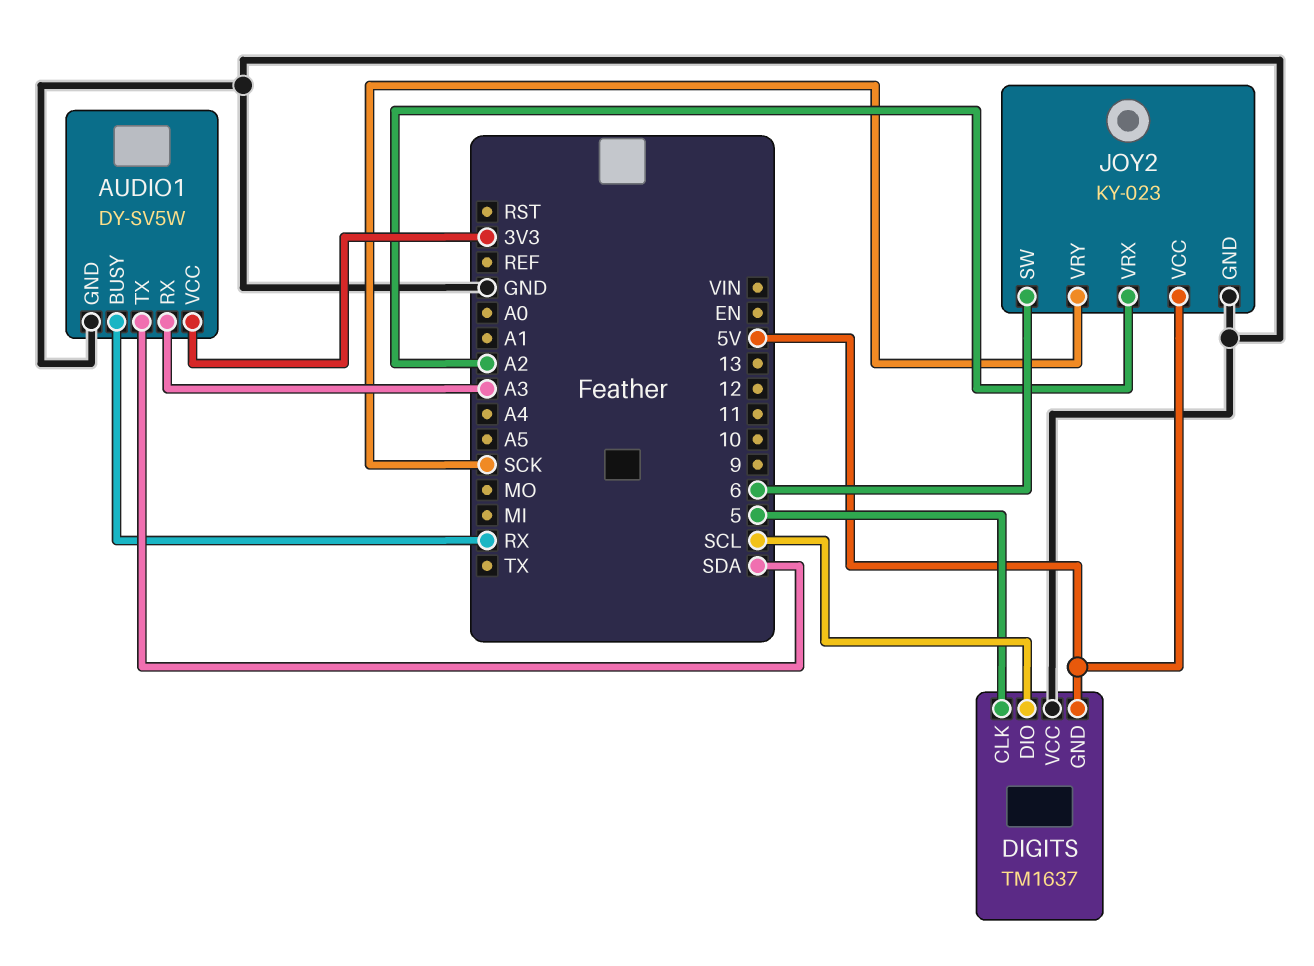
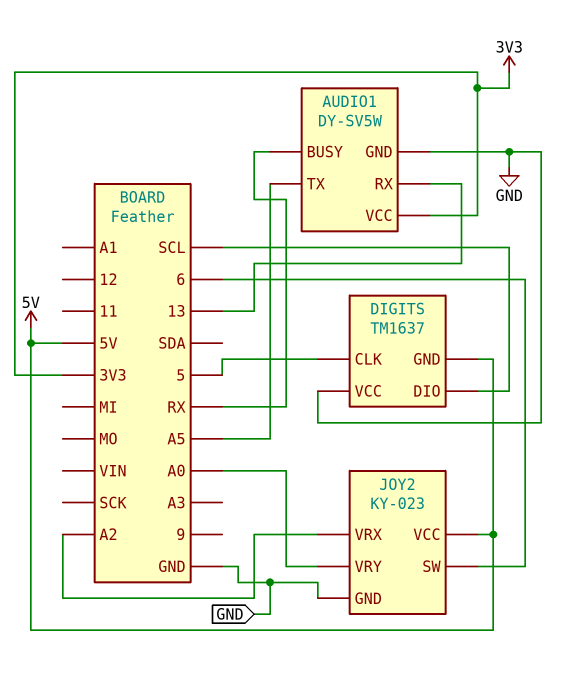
AUDIO1 pin RX: A3 -> 13
AUDIO1 pin TX: SDA -> A5
JOY2 pin VRY: SCK -> A0

